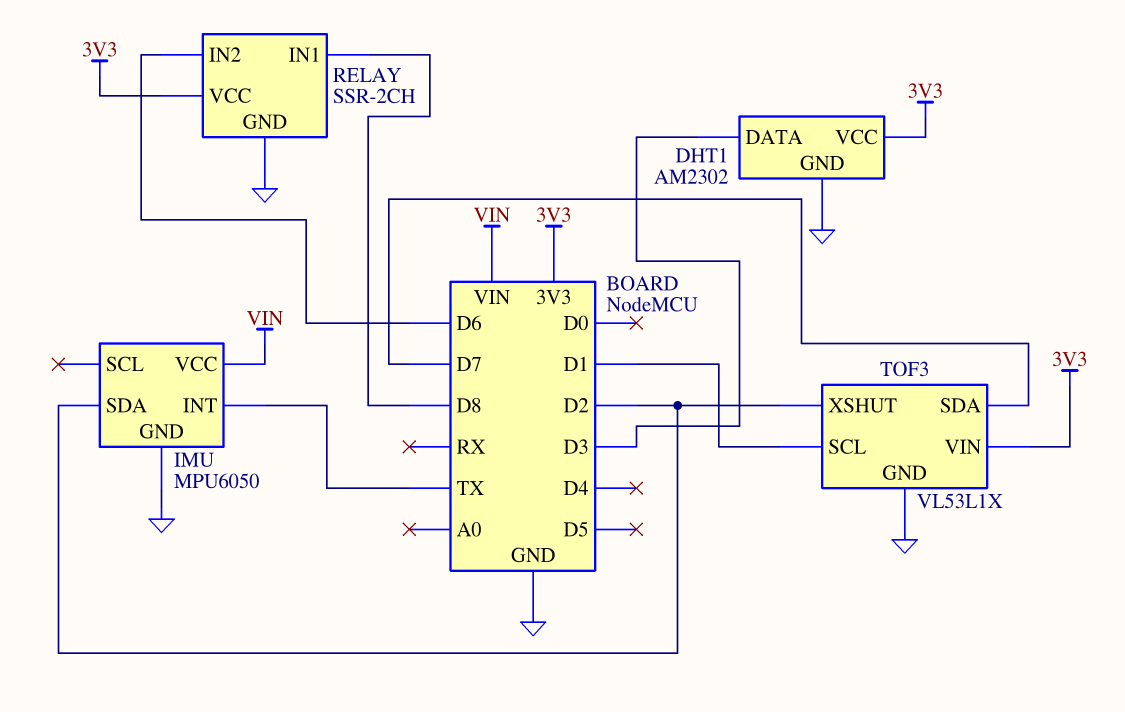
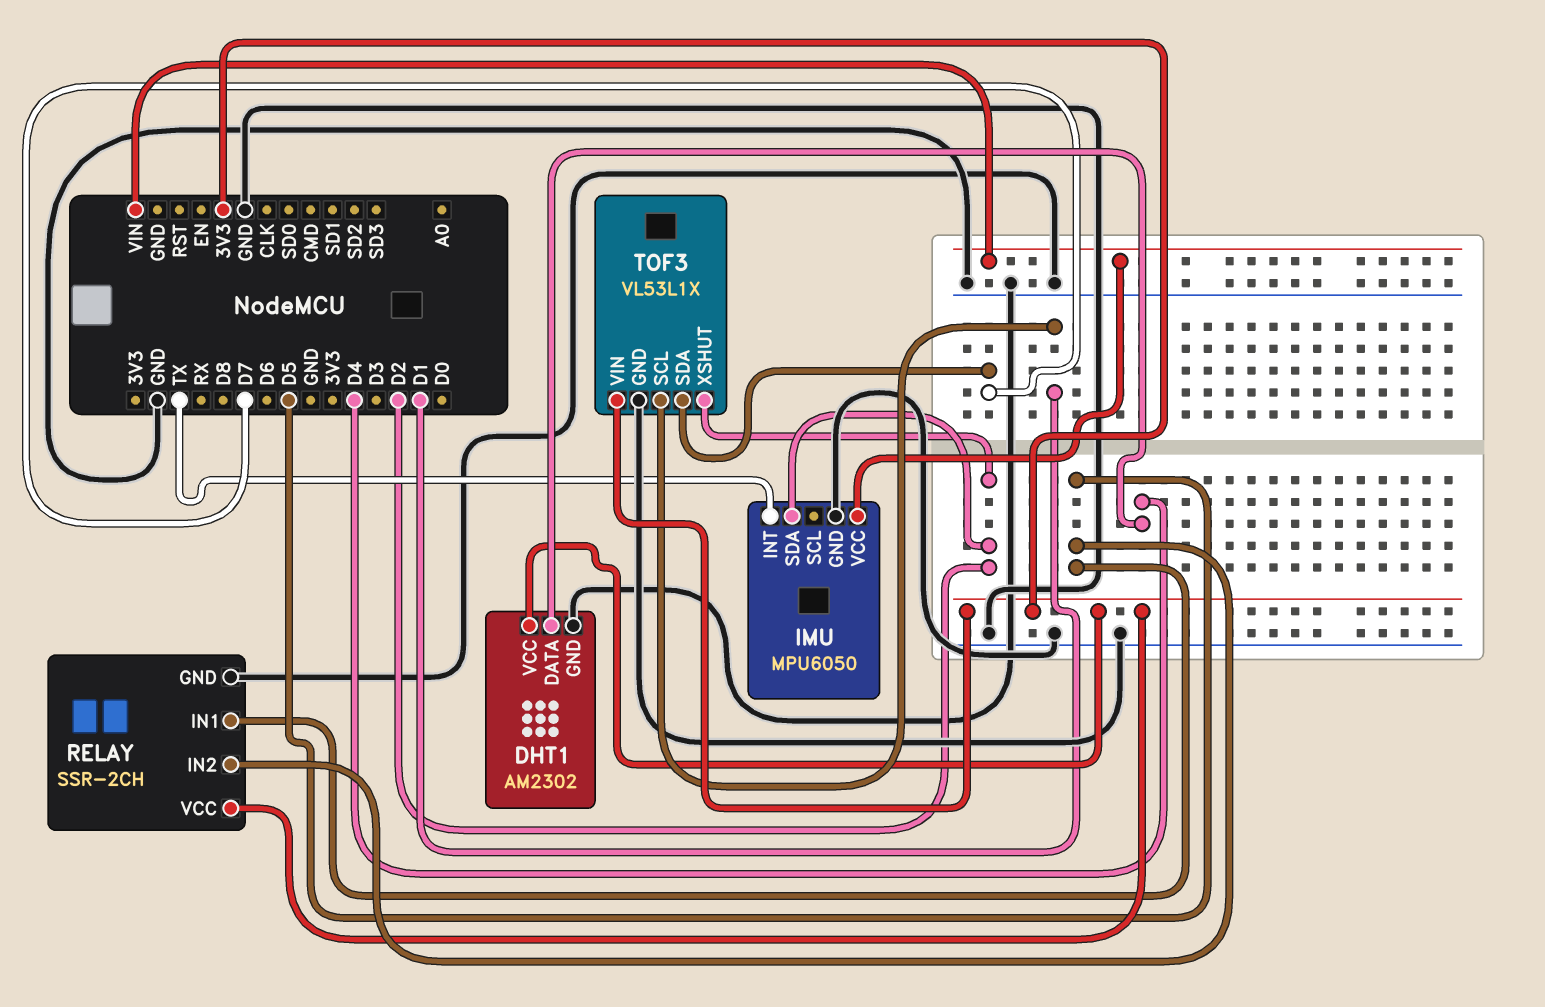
DHT1 pin DATA: D3 -> D4
RELAY pin IN1: D8 -> D5
RELAY pin IN2: D6 -> D5

